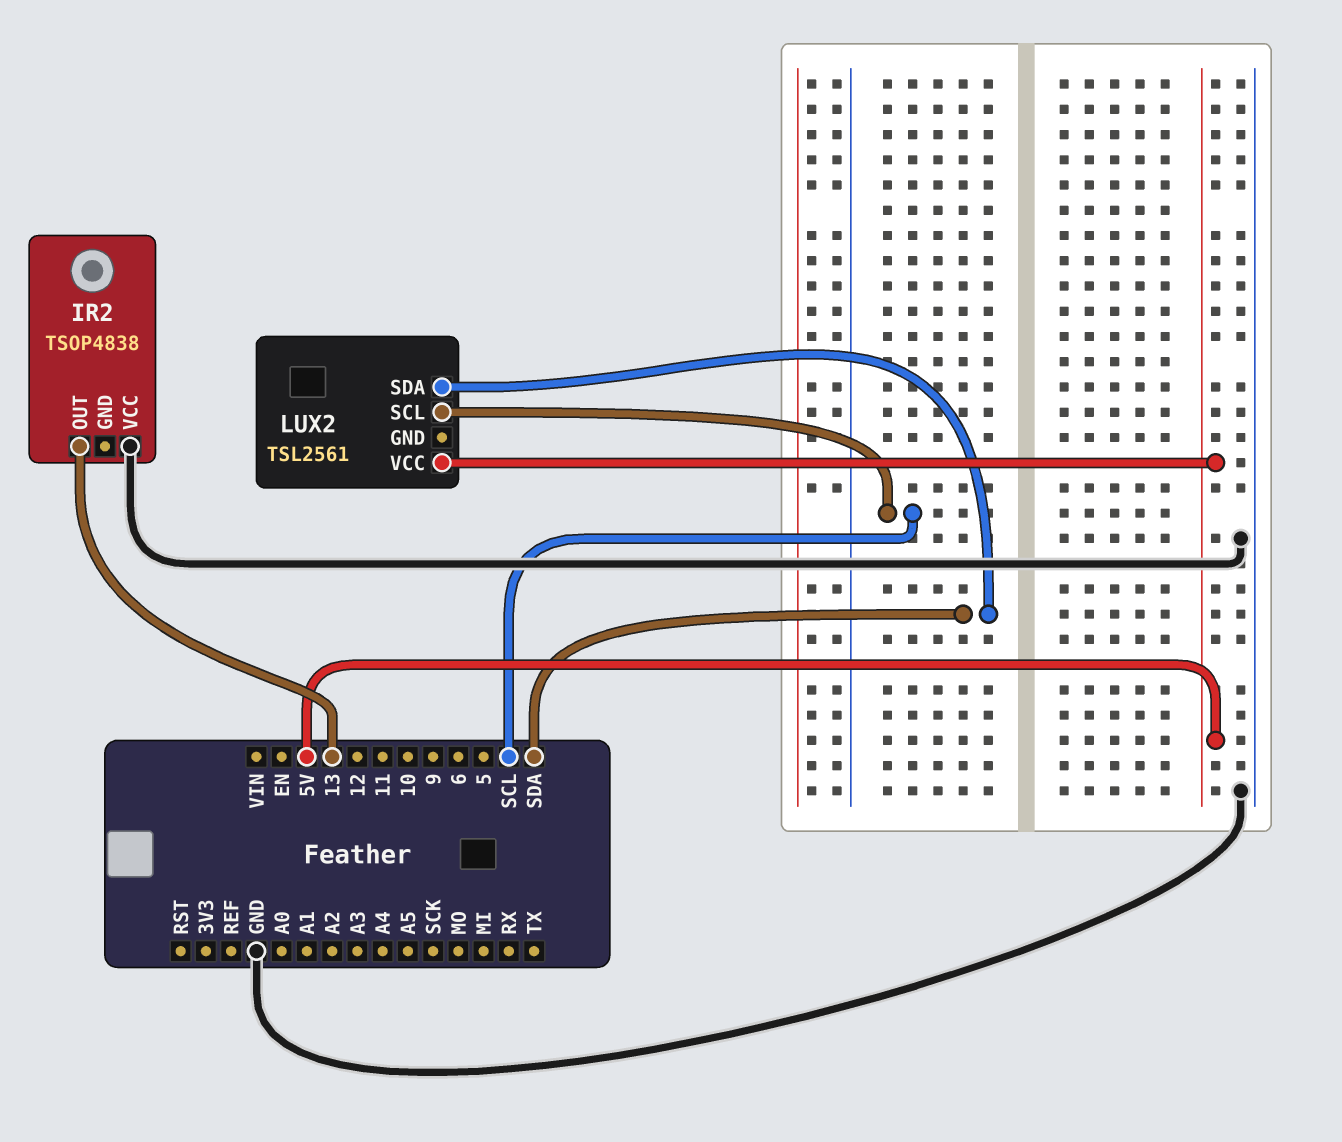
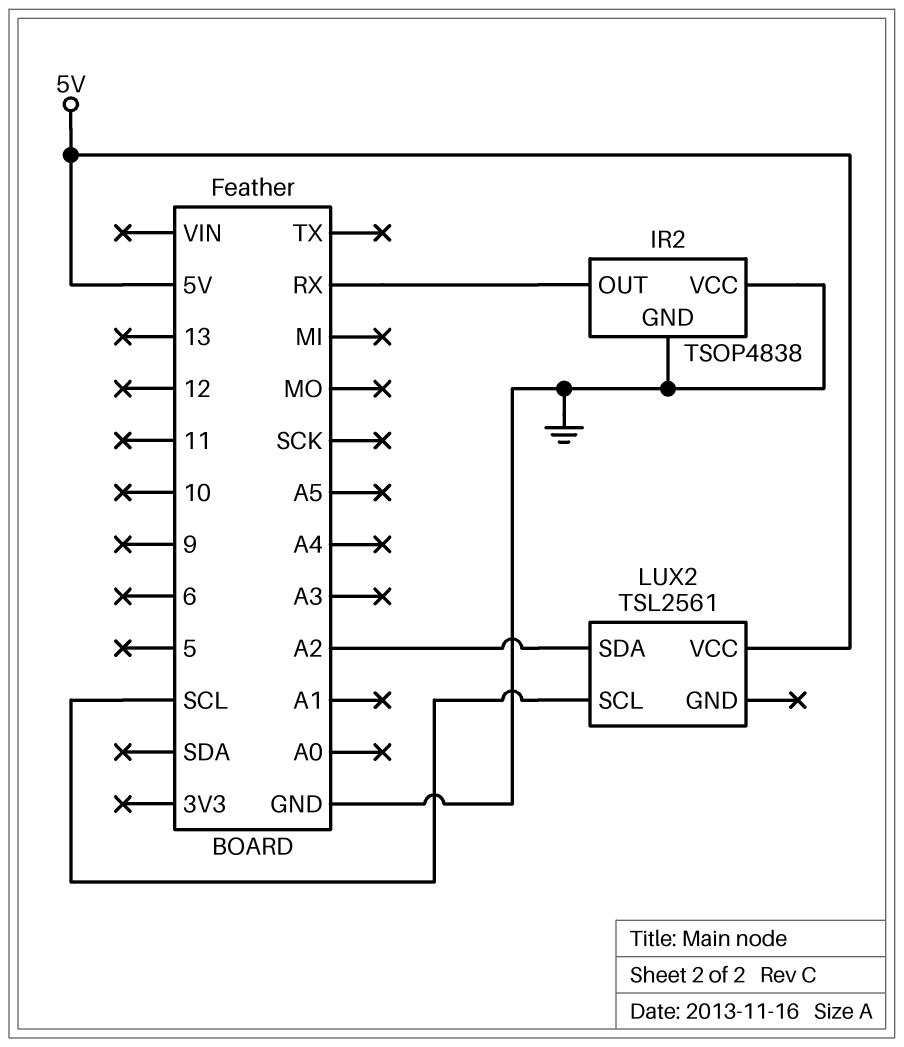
IR2 pin GND: none -> GND
IR2 pin OUT: 13 -> RX
LUX2 pin SDA: SDA -> A2

